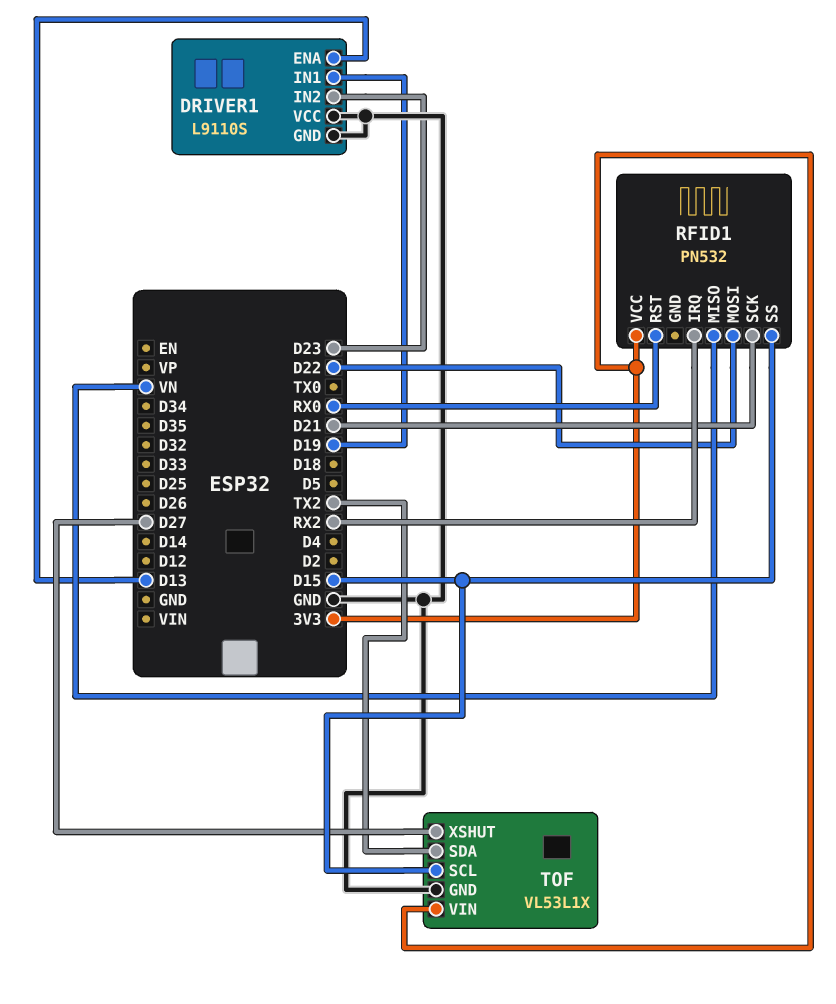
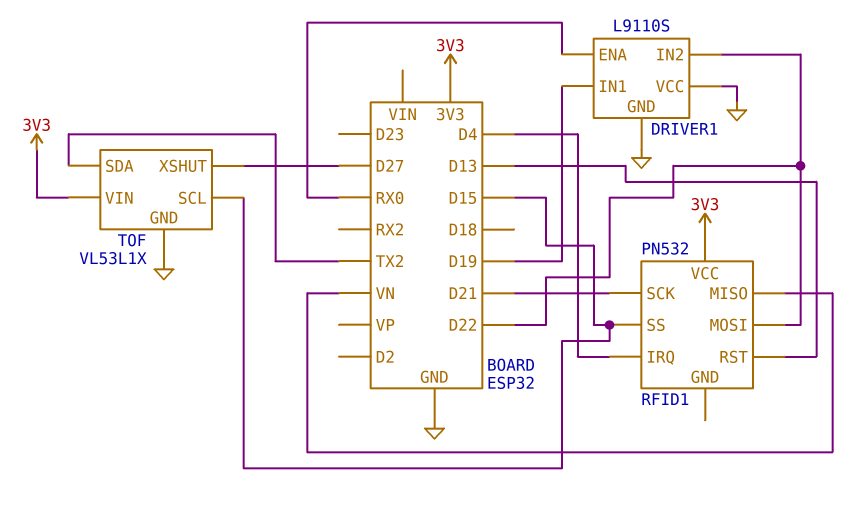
DRIVER1 pin ENA: D13 -> RX0
DRIVER1 pin IN2: D23 -> D22
RFID1 pin IRQ: RX2 -> D4
RFID1 pin RST: RX0 -> D13

